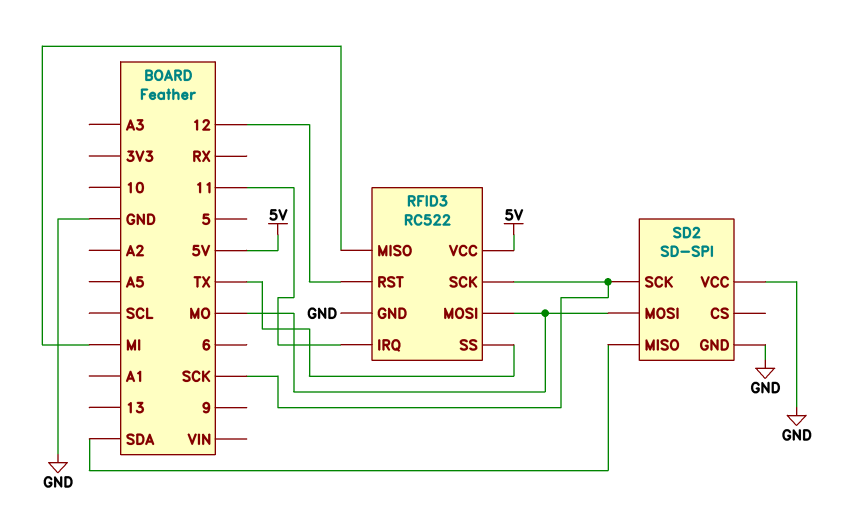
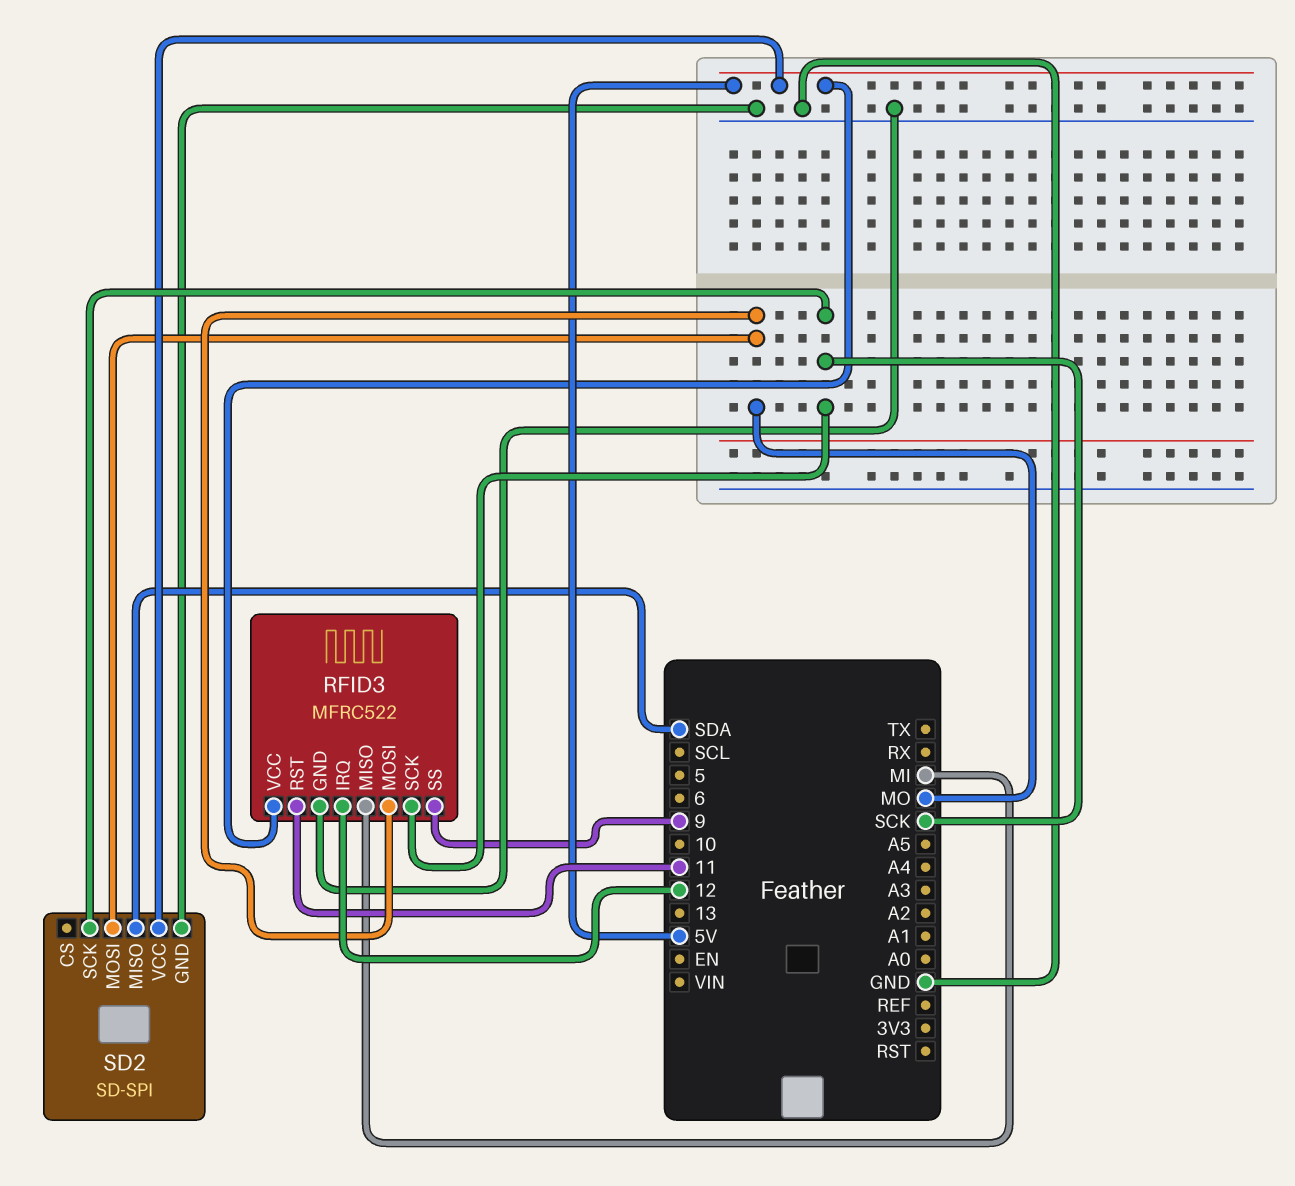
RFID3: RC522 -> MFRC522
RFID3 pin IRQ: 11 -> 12
RFID3 pin RST: 12 -> 11
RFID3 pin SS: TX -> 9
SD2 pin VCC: GND -> 5V

